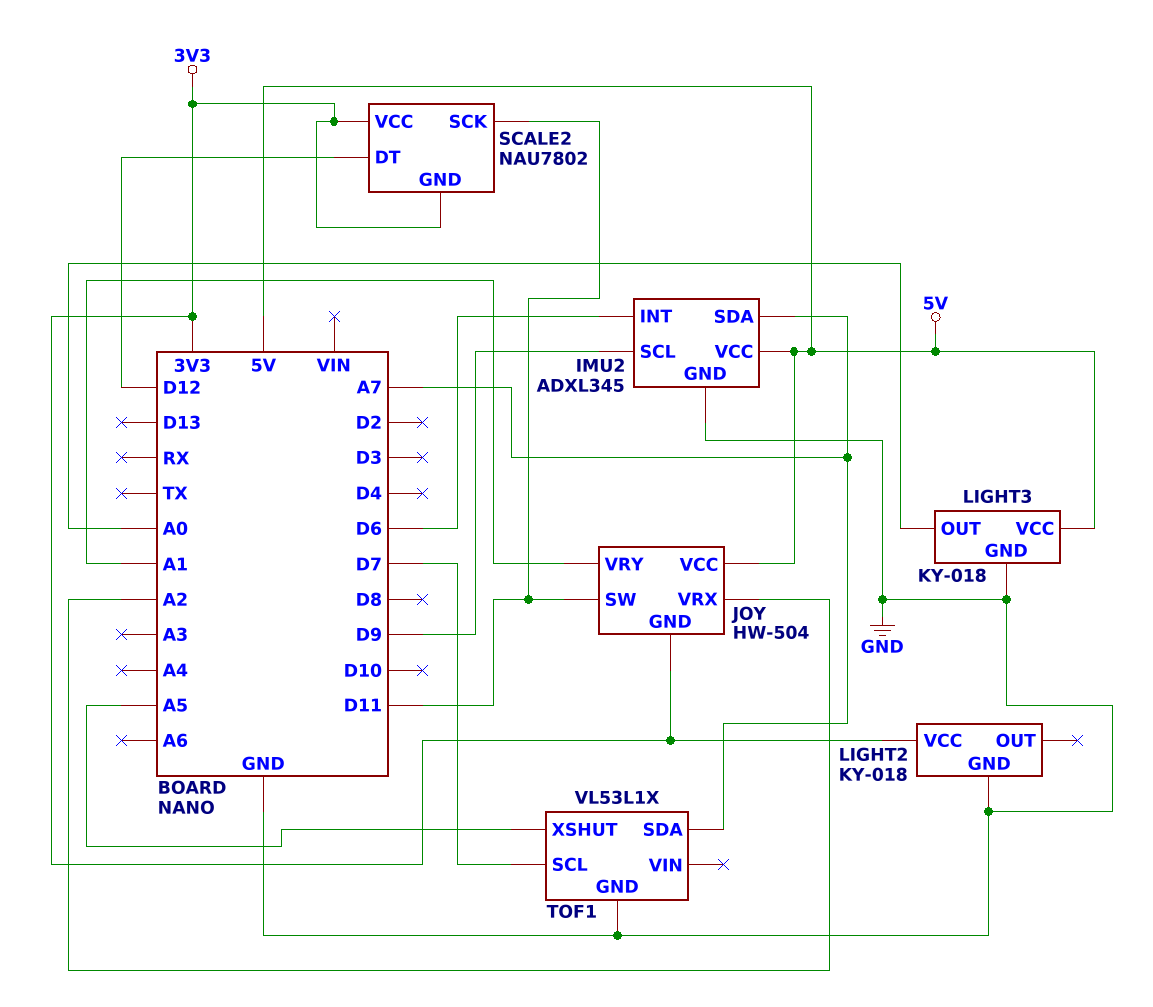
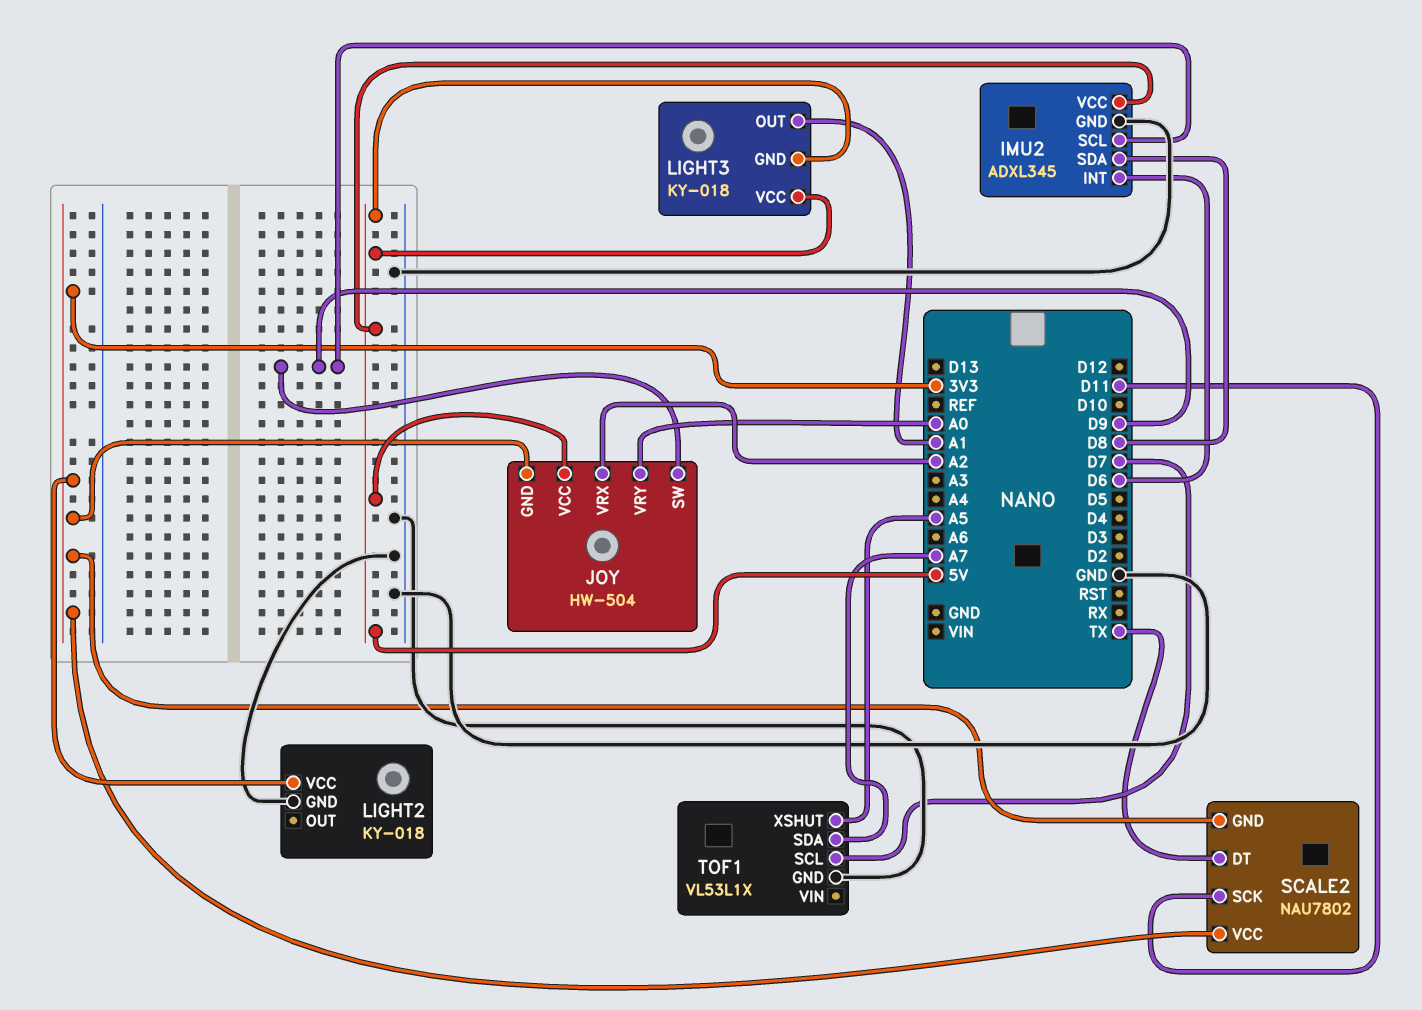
IMU2 pin SDA: A7 -> D8
JOY pin SW: D11 -> D9
JOY pin VRY: A1 -> A0
LIGHT3 pin GND: GND -> 5V
LIGHT3 pin OUT: A0 -> A1
SCALE2 pin DT: D12 -> TX

